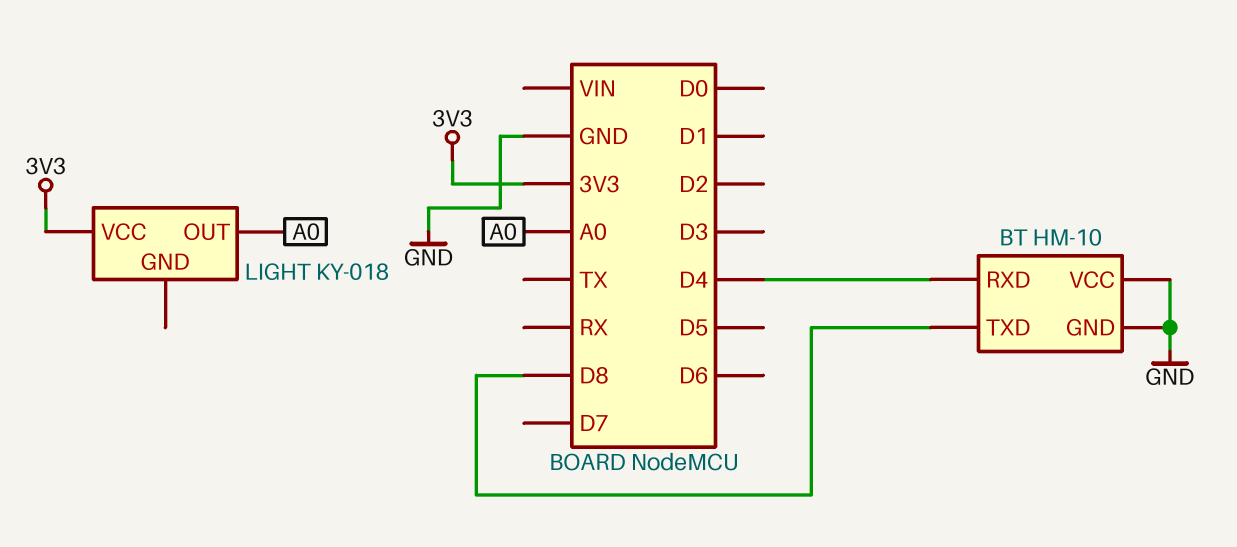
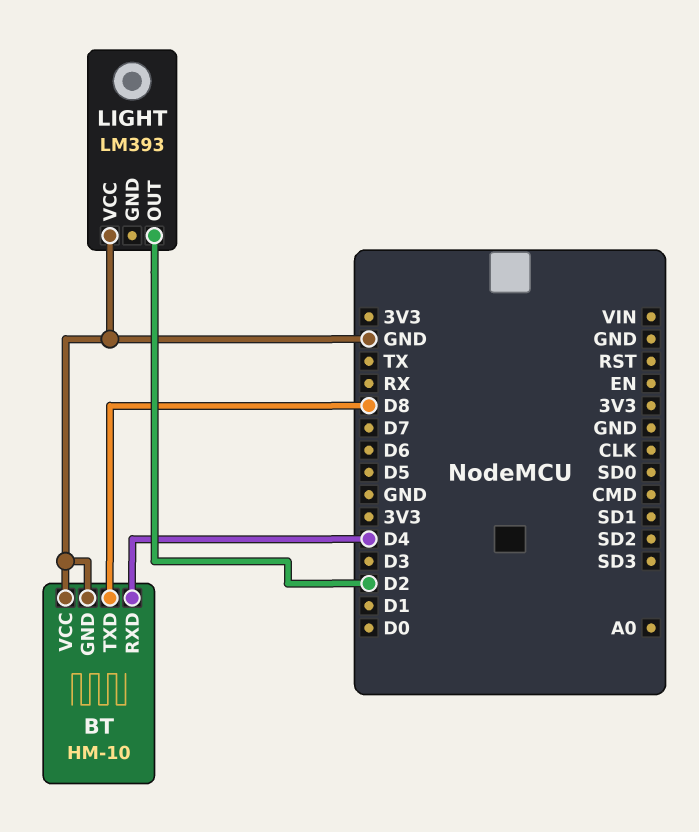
LIGHT: KY-018 -> LM393
LIGHT pin OUT: A0 -> D2
LIGHT pin VCC: 3V3 -> GND

